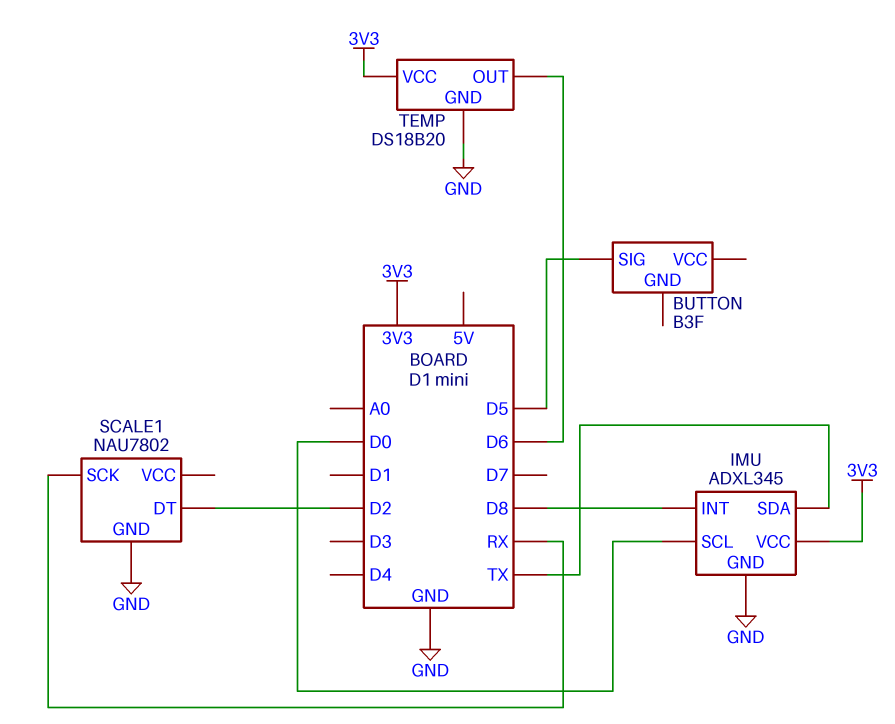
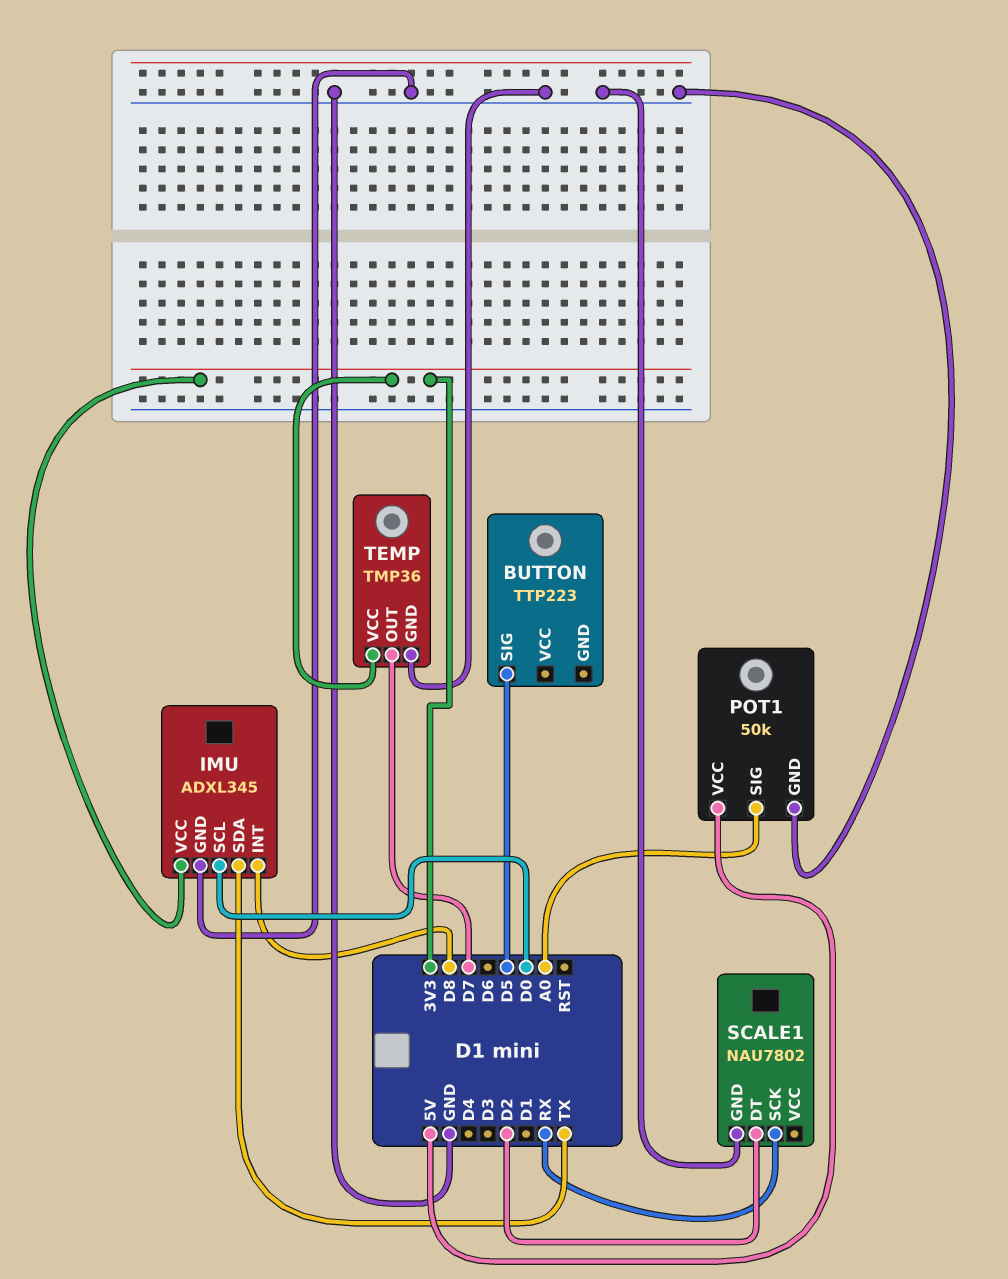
BUTTON: B3F -> TTP223
POT1: none -> 50k
POT1 pin GND: none -> GND
POT1 pin SIG: none -> A0
POT1 pin VCC: none -> 5V
TEMP: DS18B20 -> TMP36
TEMP pin OUT: D6 -> D7

